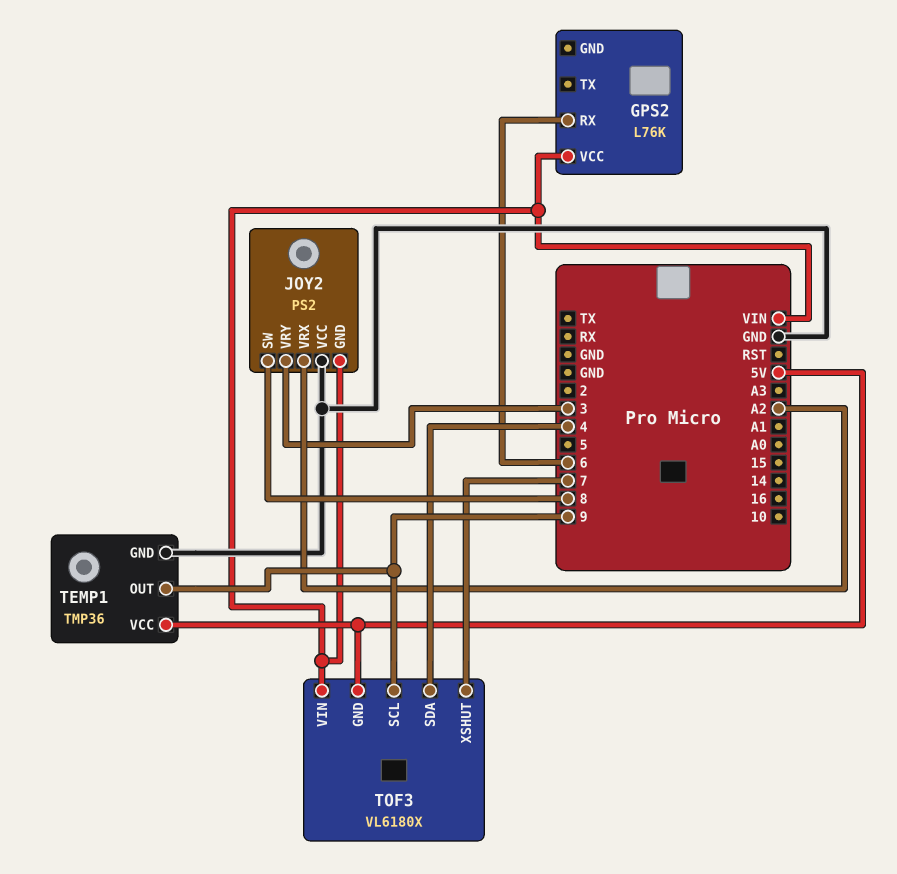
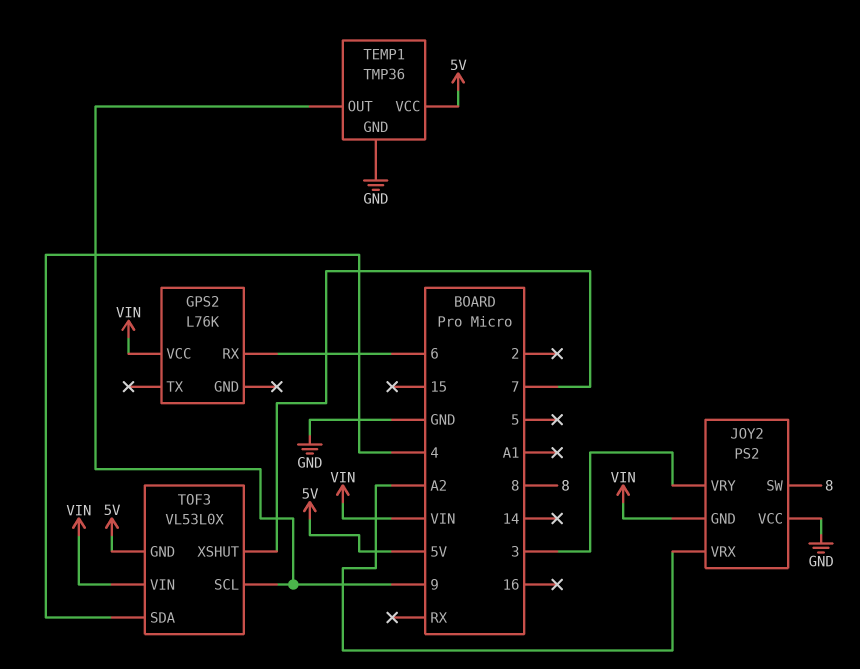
TOF3: VL6180X -> VL53L0X

